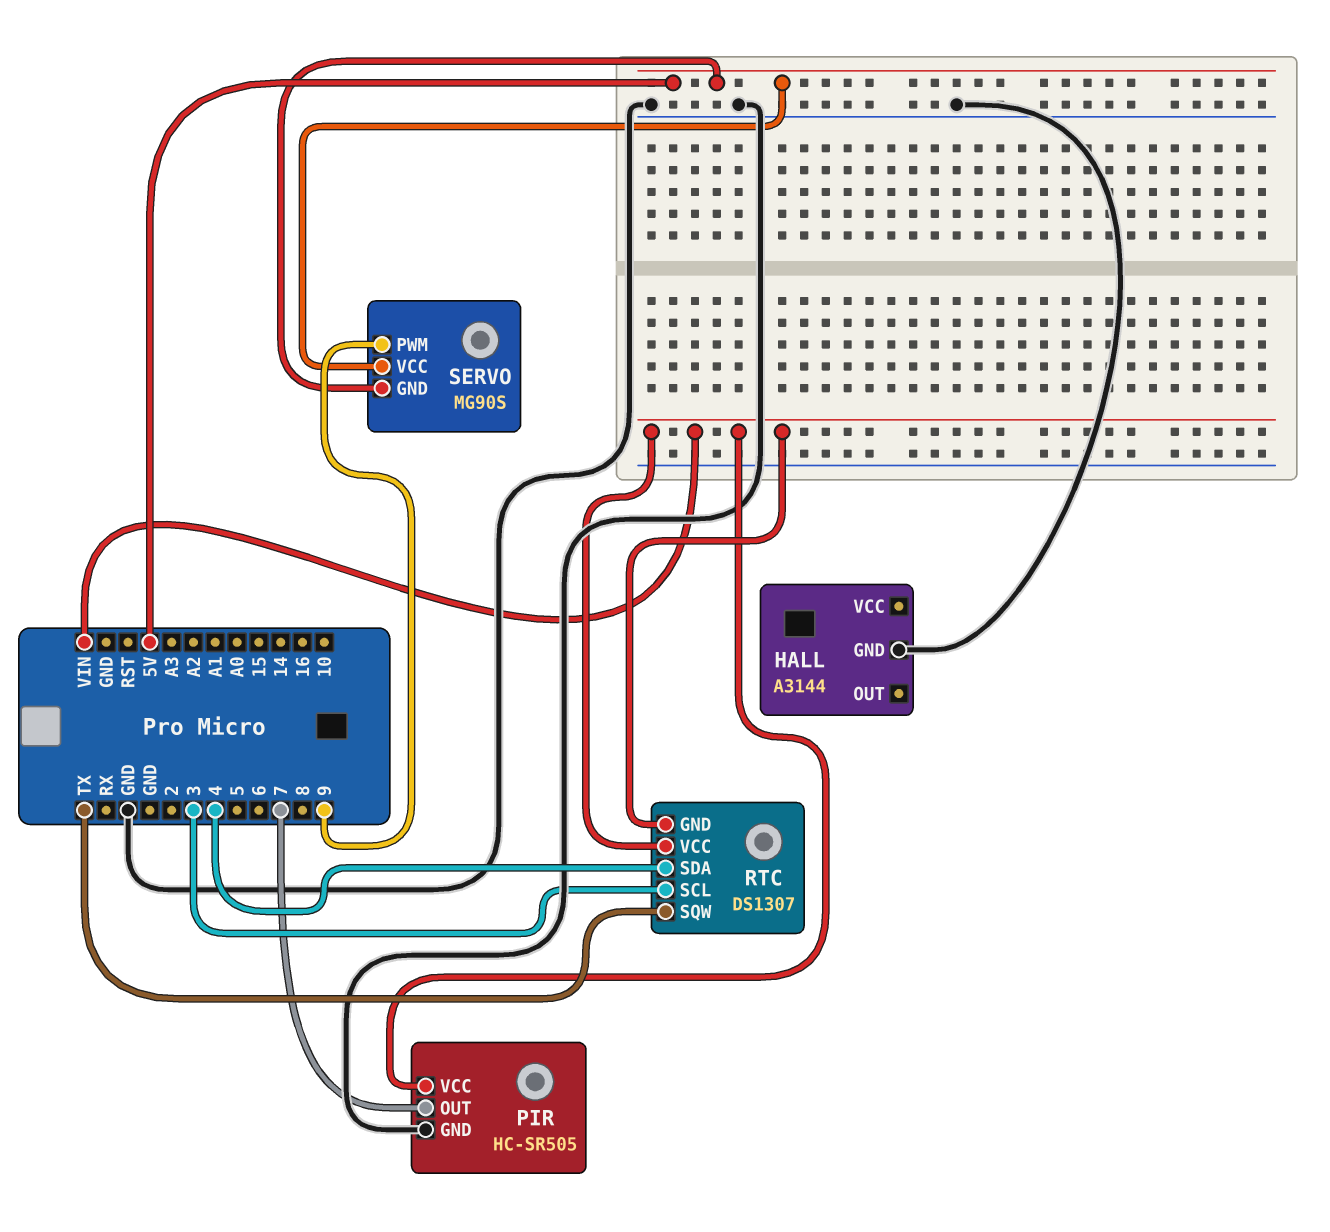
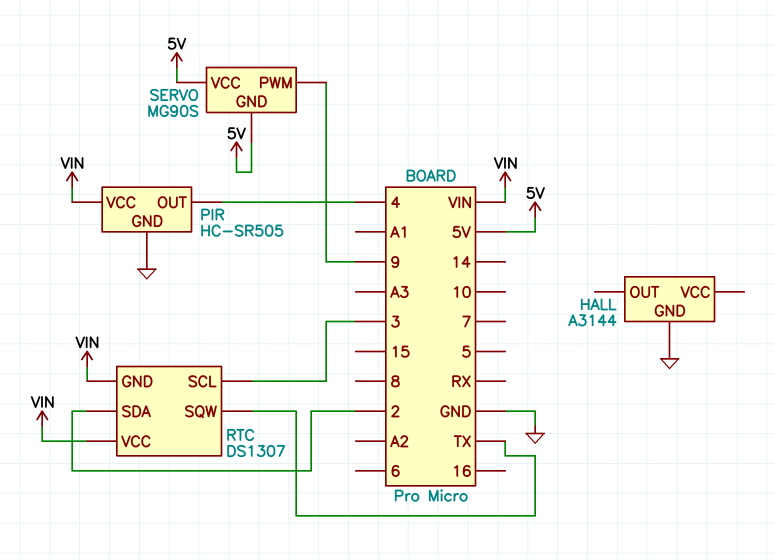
PIR pin OUT: 7 -> 4
RTC pin SDA: 4 -> 2

